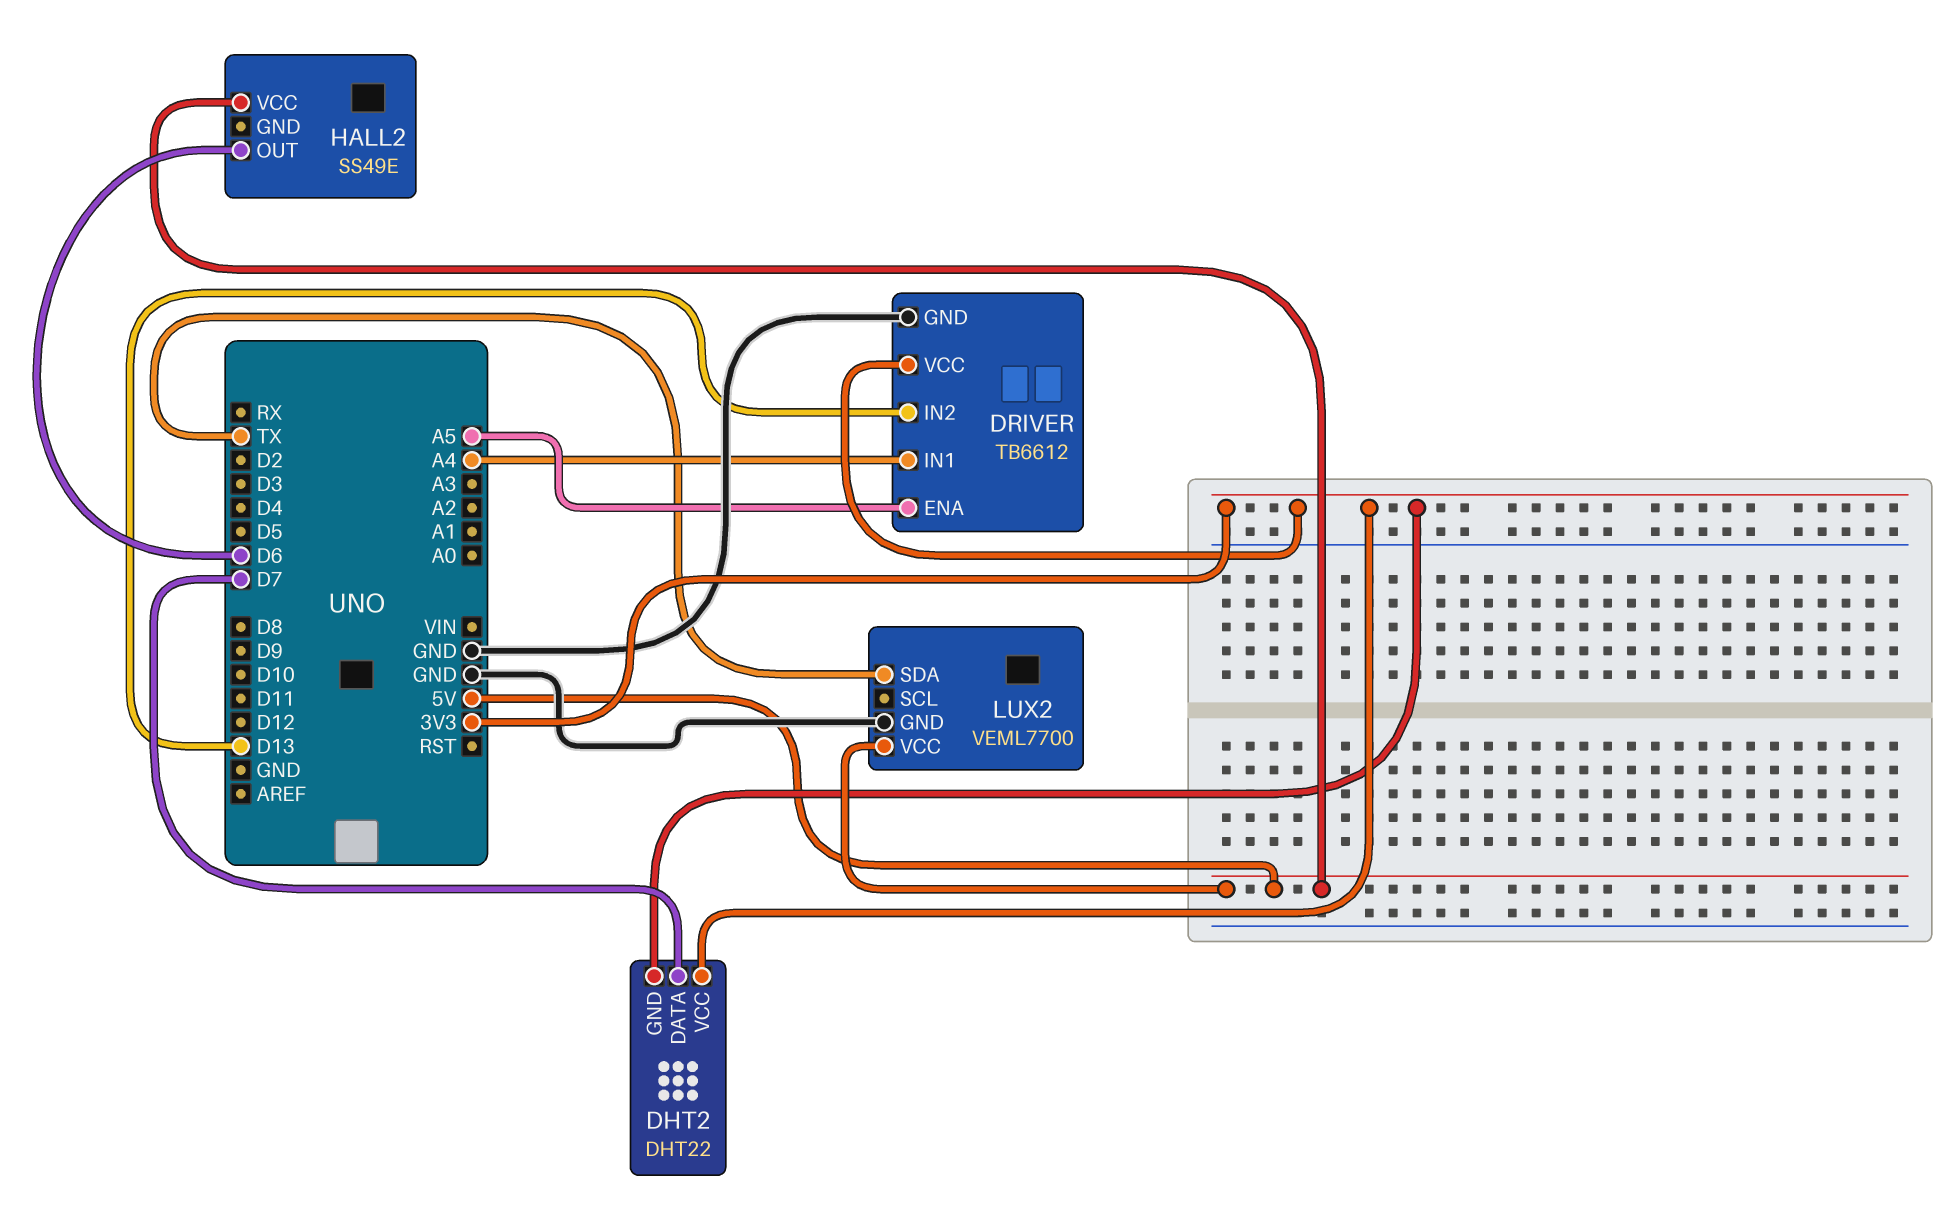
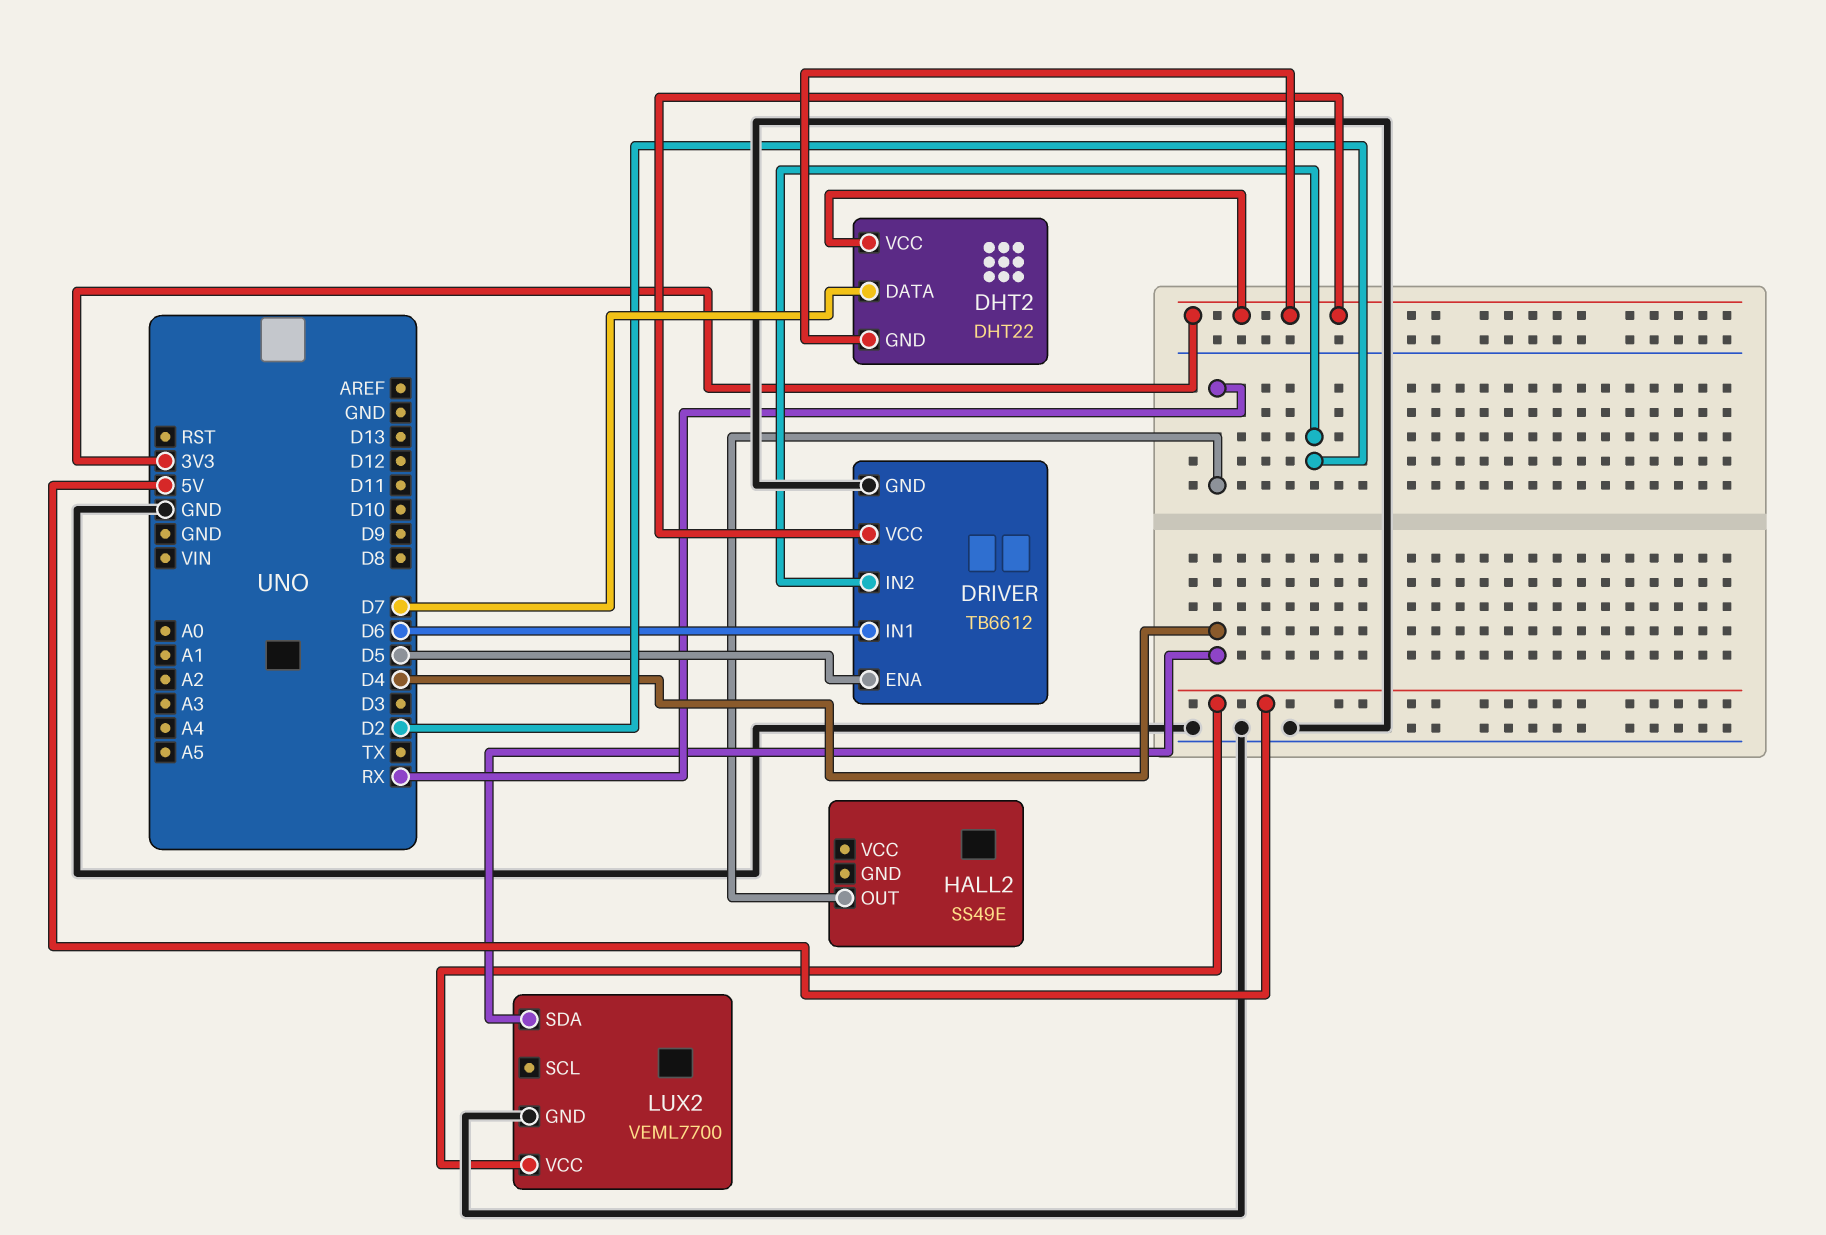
DRIVER pin ENA: A5 -> D5
DRIVER pin IN1: A4 -> D6
DRIVER pin IN2: D13 -> D2
HALL2 pin OUT: D6 -> RX
HALL2 pin VCC: 5V -> none
LUX2 pin SDA: TX -> D4

